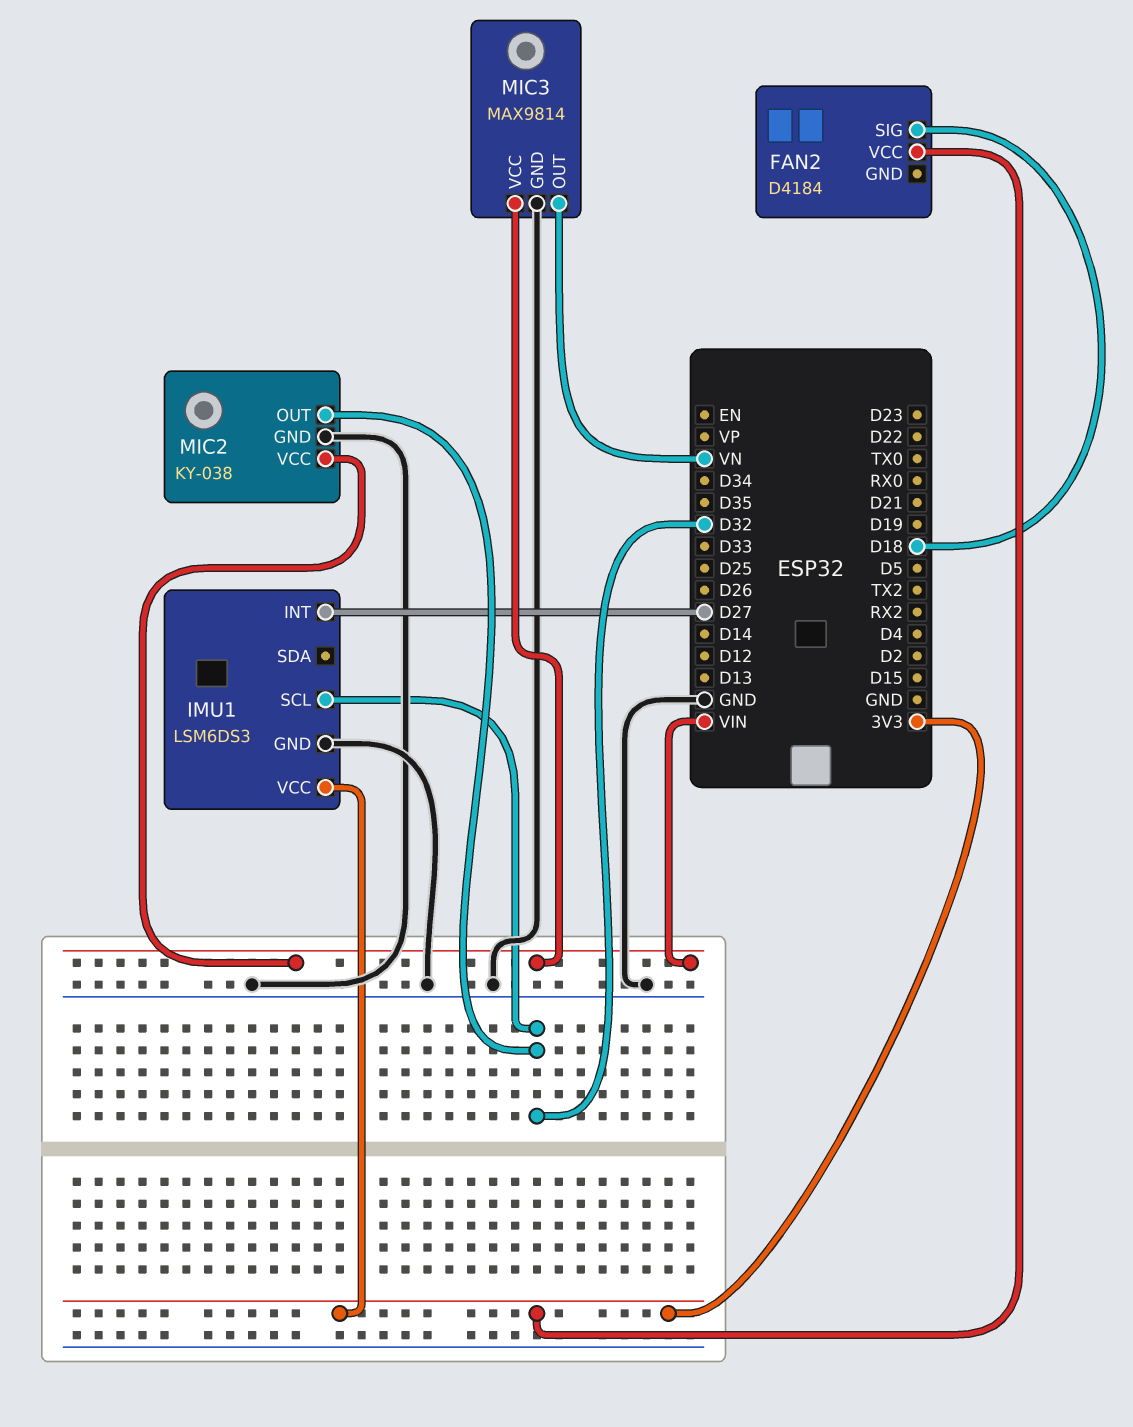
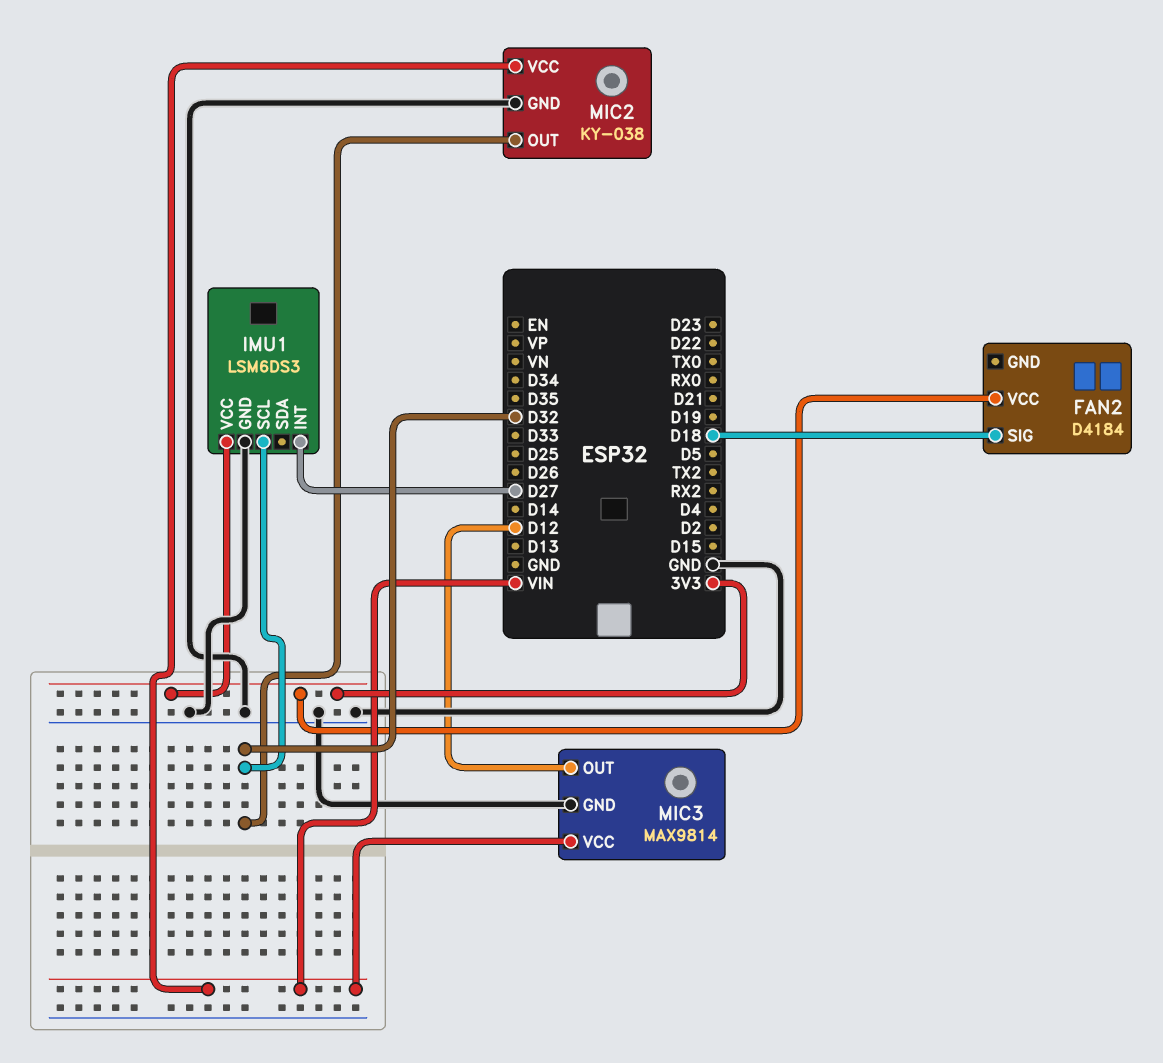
MIC3 pin OUT: VN -> D12

